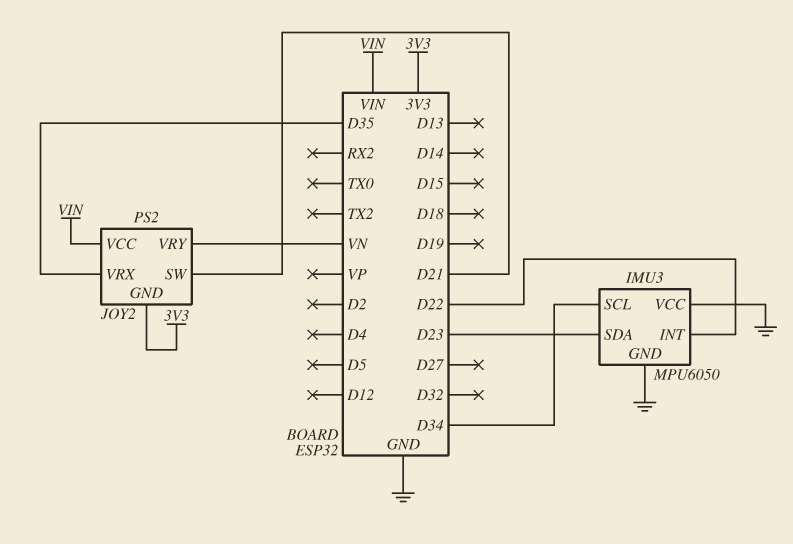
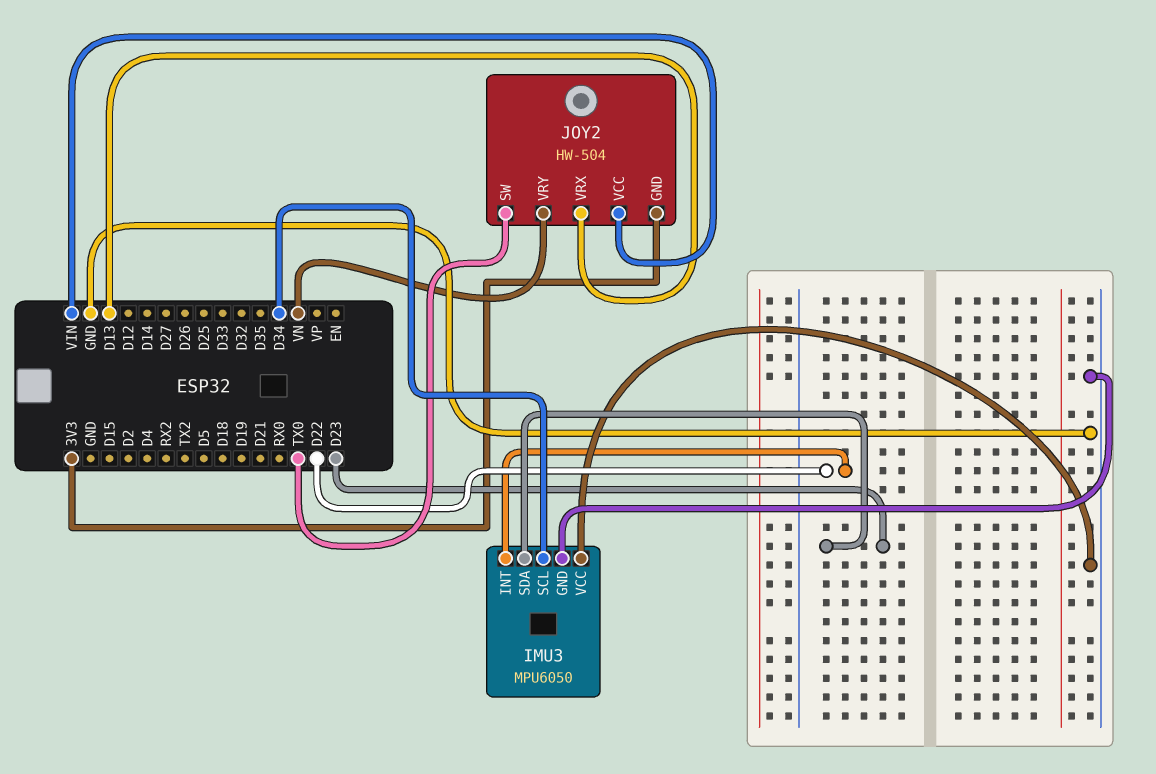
JOY2: PS2 -> HW-504
JOY2 pin SW: D21 -> TX0
JOY2 pin VRX: D35 -> D13

